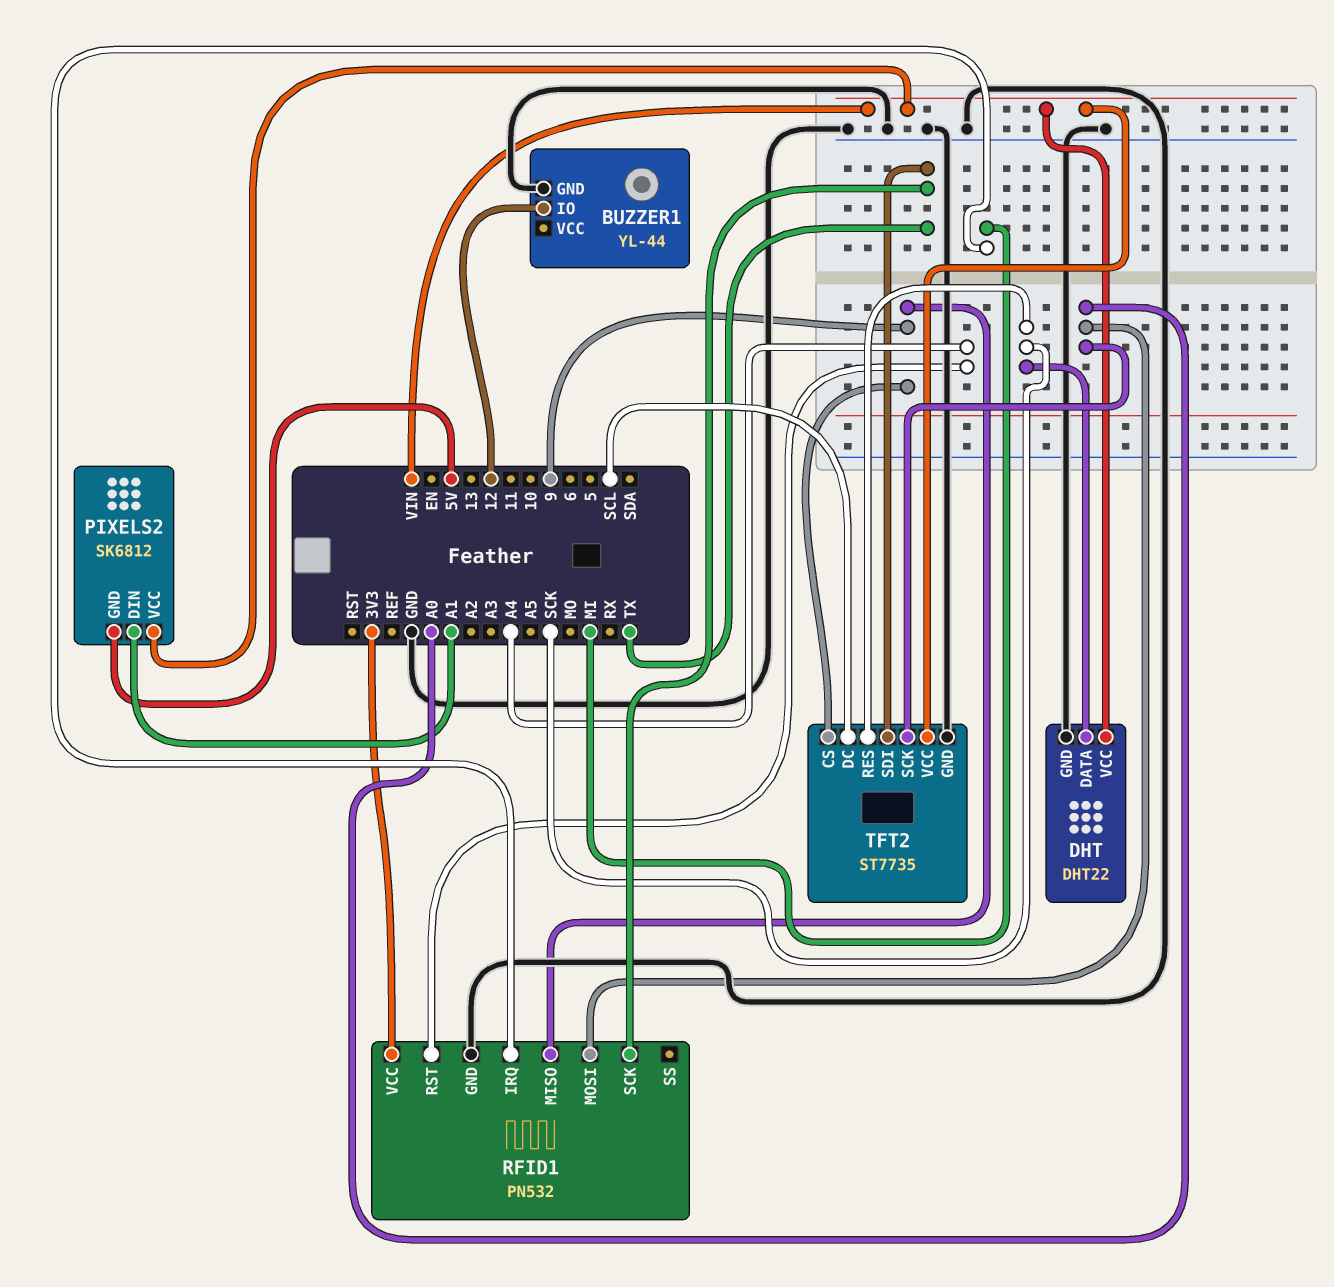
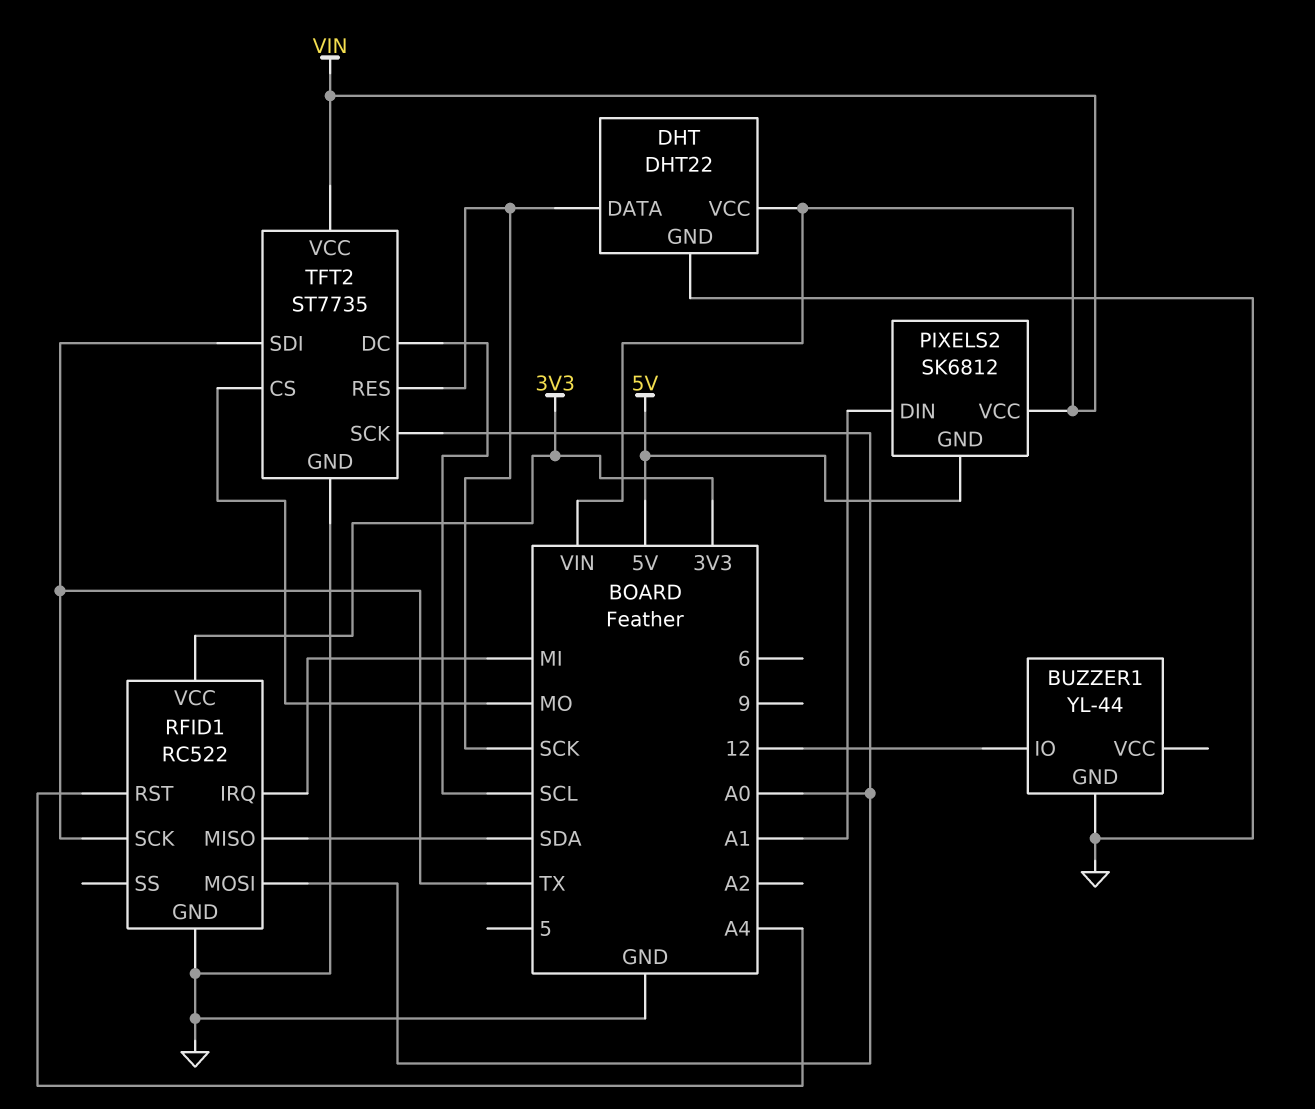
RFID1: PN532 -> RC522
RFID1 pin MISO: 9 -> SDA
TFT2 pin CS: 9 -> MO

